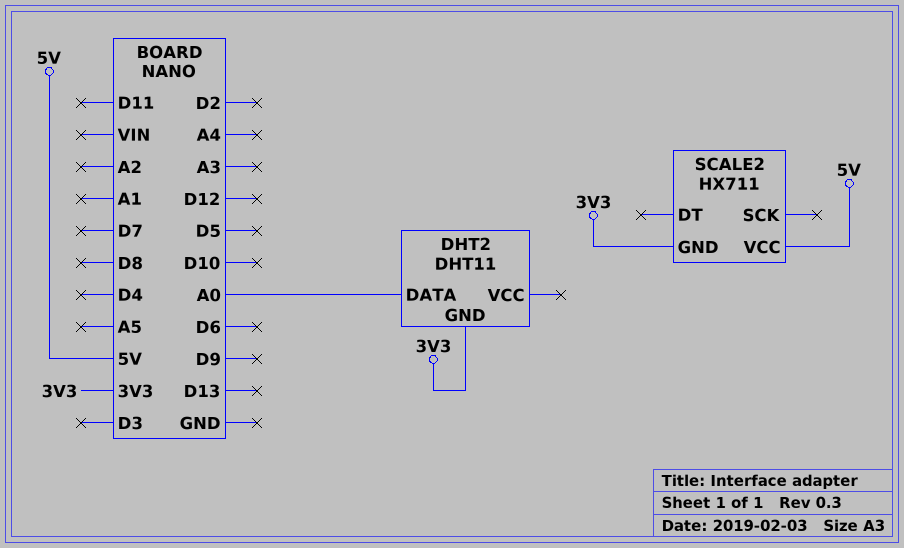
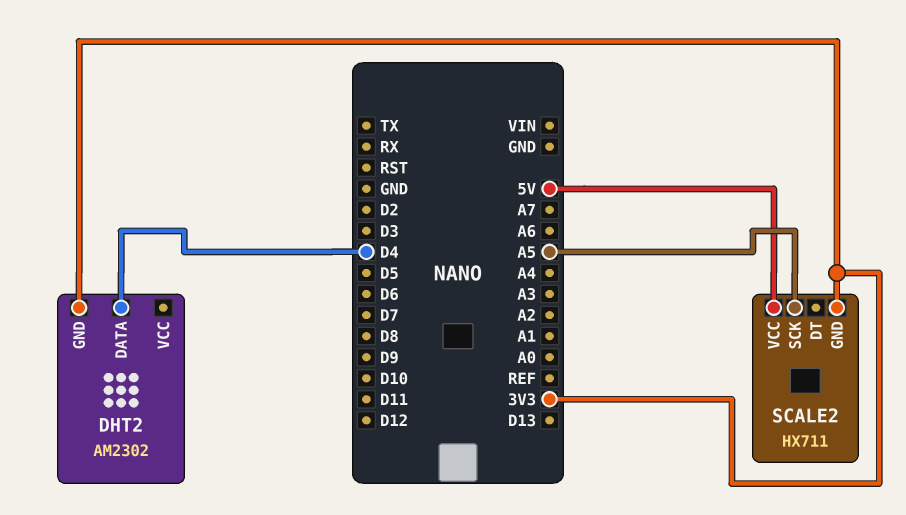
DHT2: DHT11 -> AM2302
DHT2 pin DATA: A0 -> D4
SCALE2 pin SCK: none -> A5

